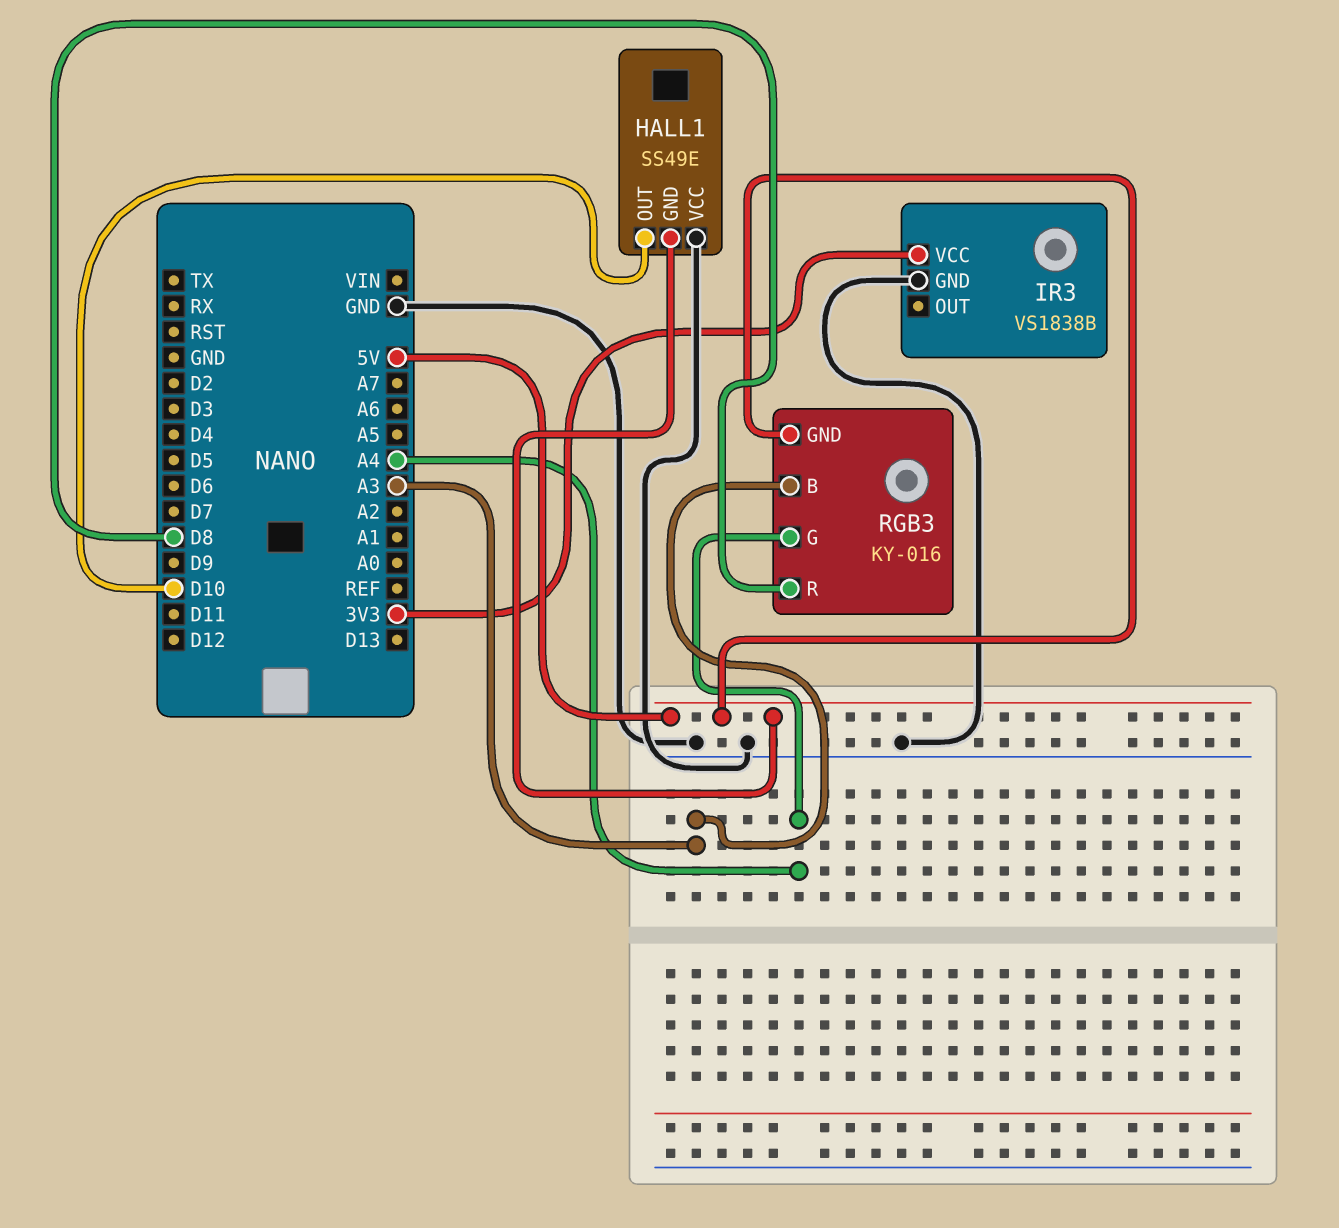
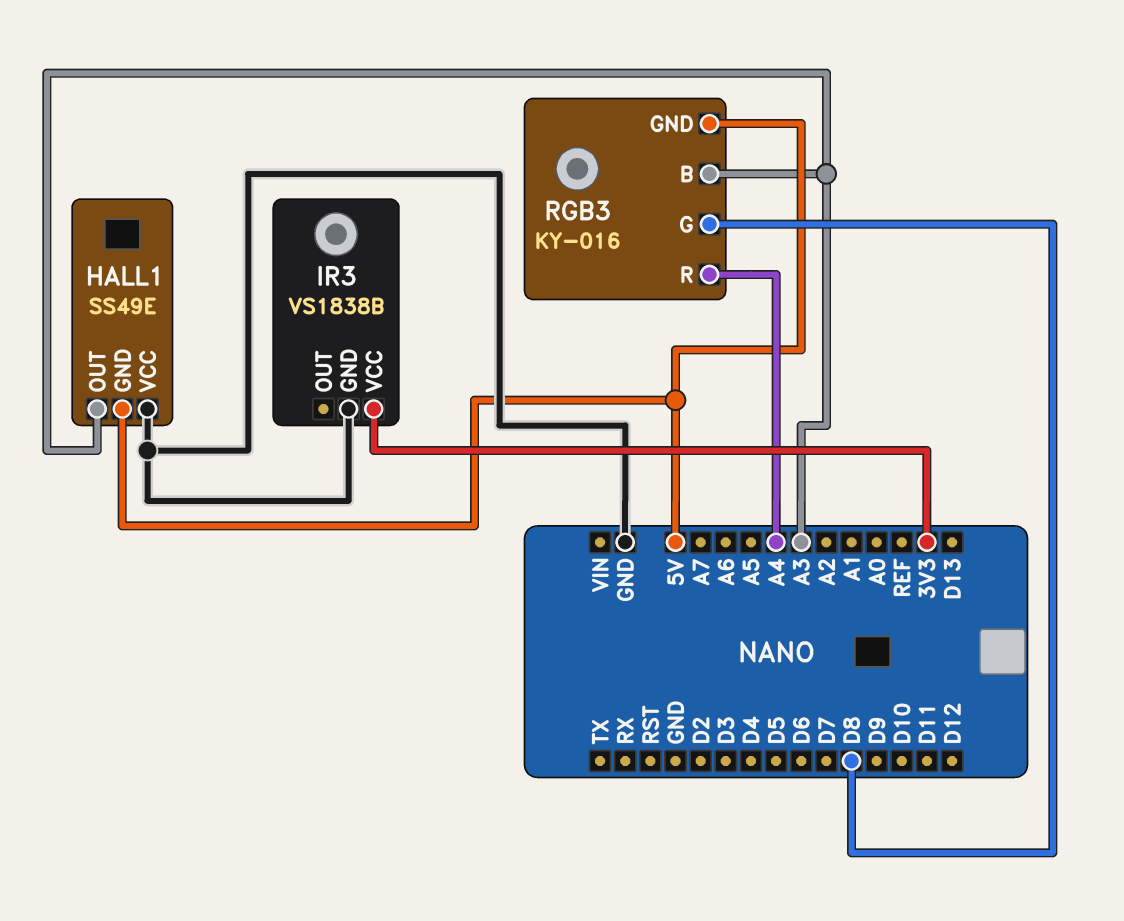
HALL1 pin OUT: D10 -> A3
RGB3 pin G: A4 -> D8
RGB3 pin R: D8 -> A4

